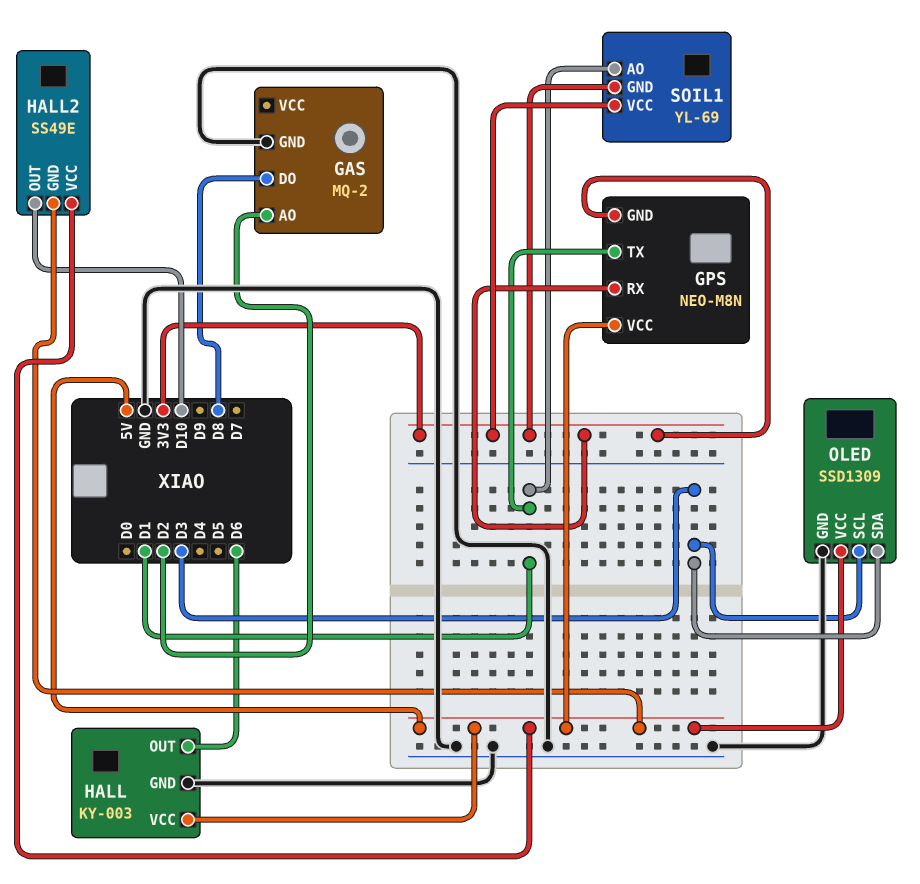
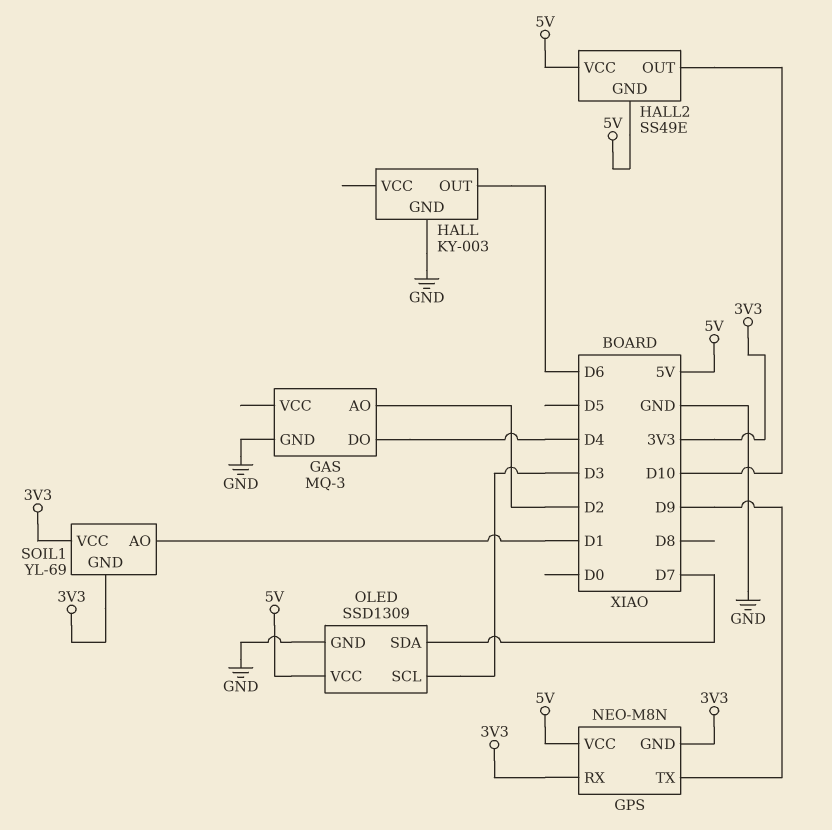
GAS: MQ-2 -> MQ-3
GAS pin DO: D8 -> D4
GPS pin TX: D1 -> D9
HALL pin VCC: 5V -> none
OLED pin SDA: D3 -> D7

